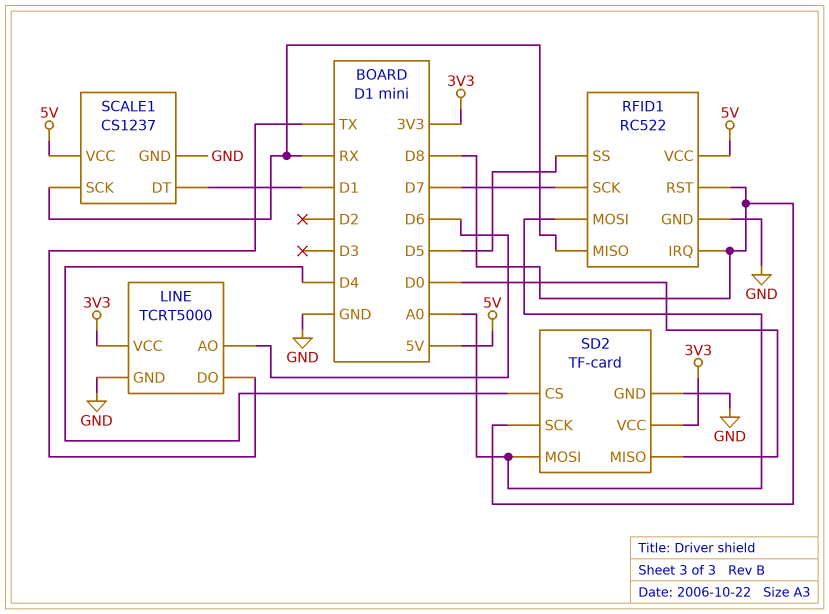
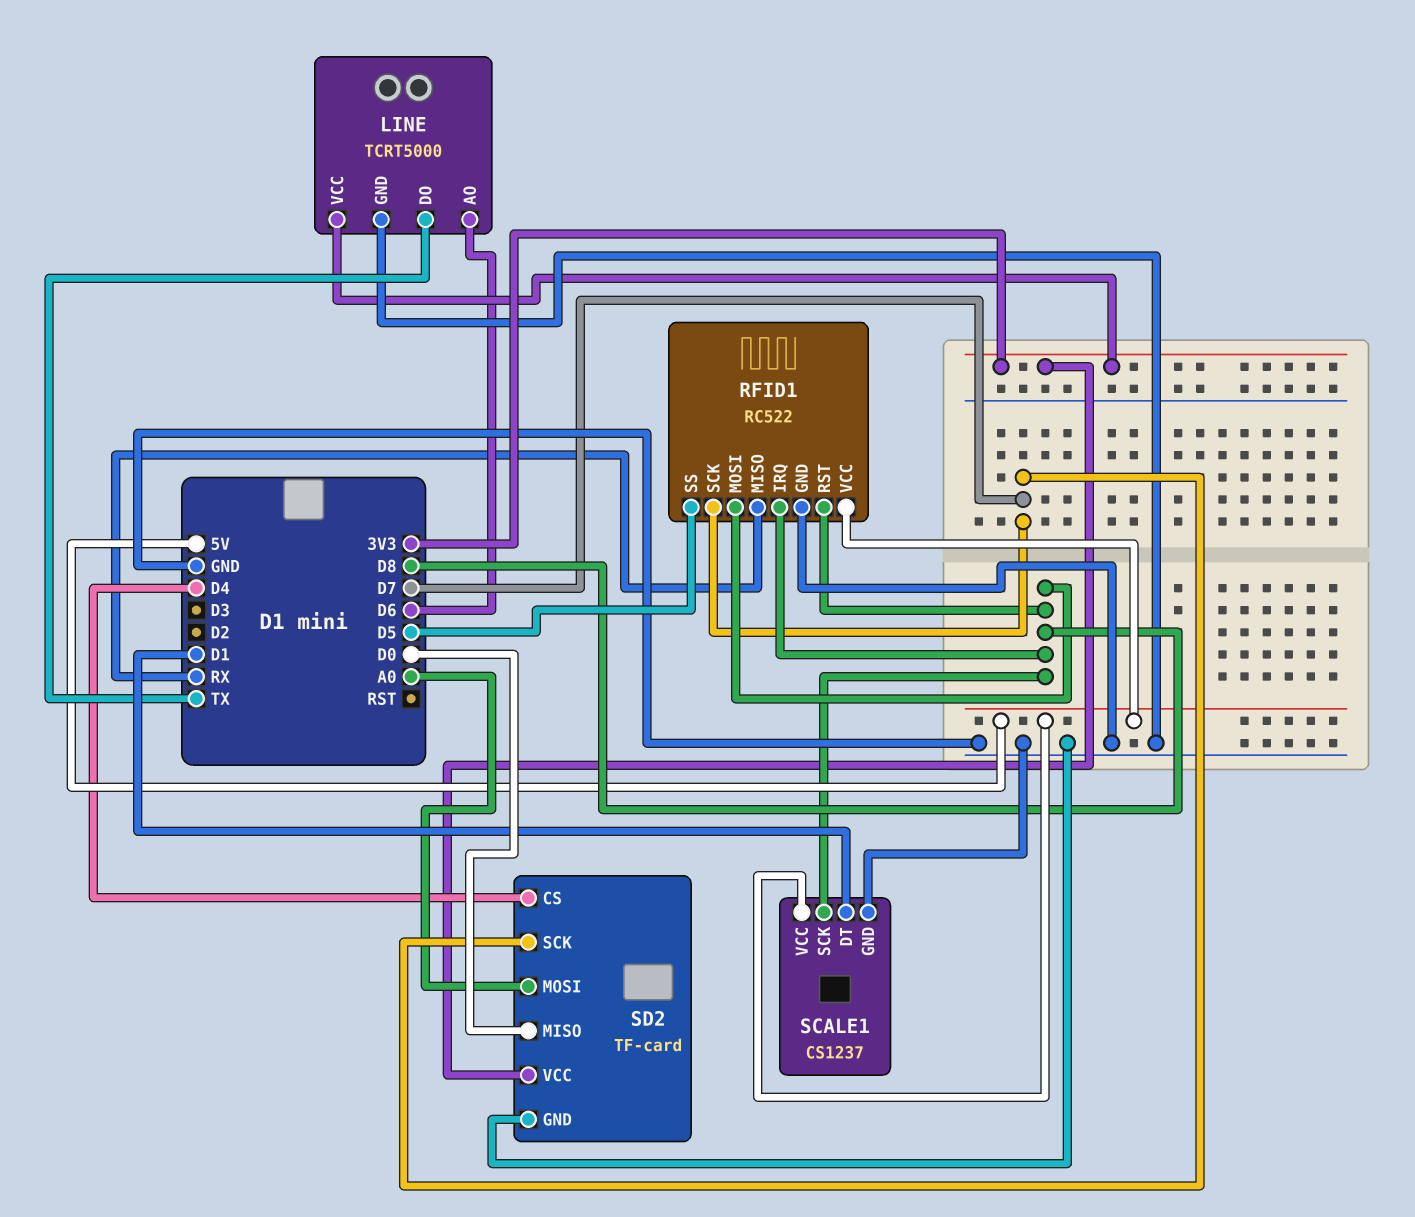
RFID1 pin MOSI: A0 -> D8
SCALE1 pin SCK: RX -> D8
SD2 pin SCK: D8 -> D7

